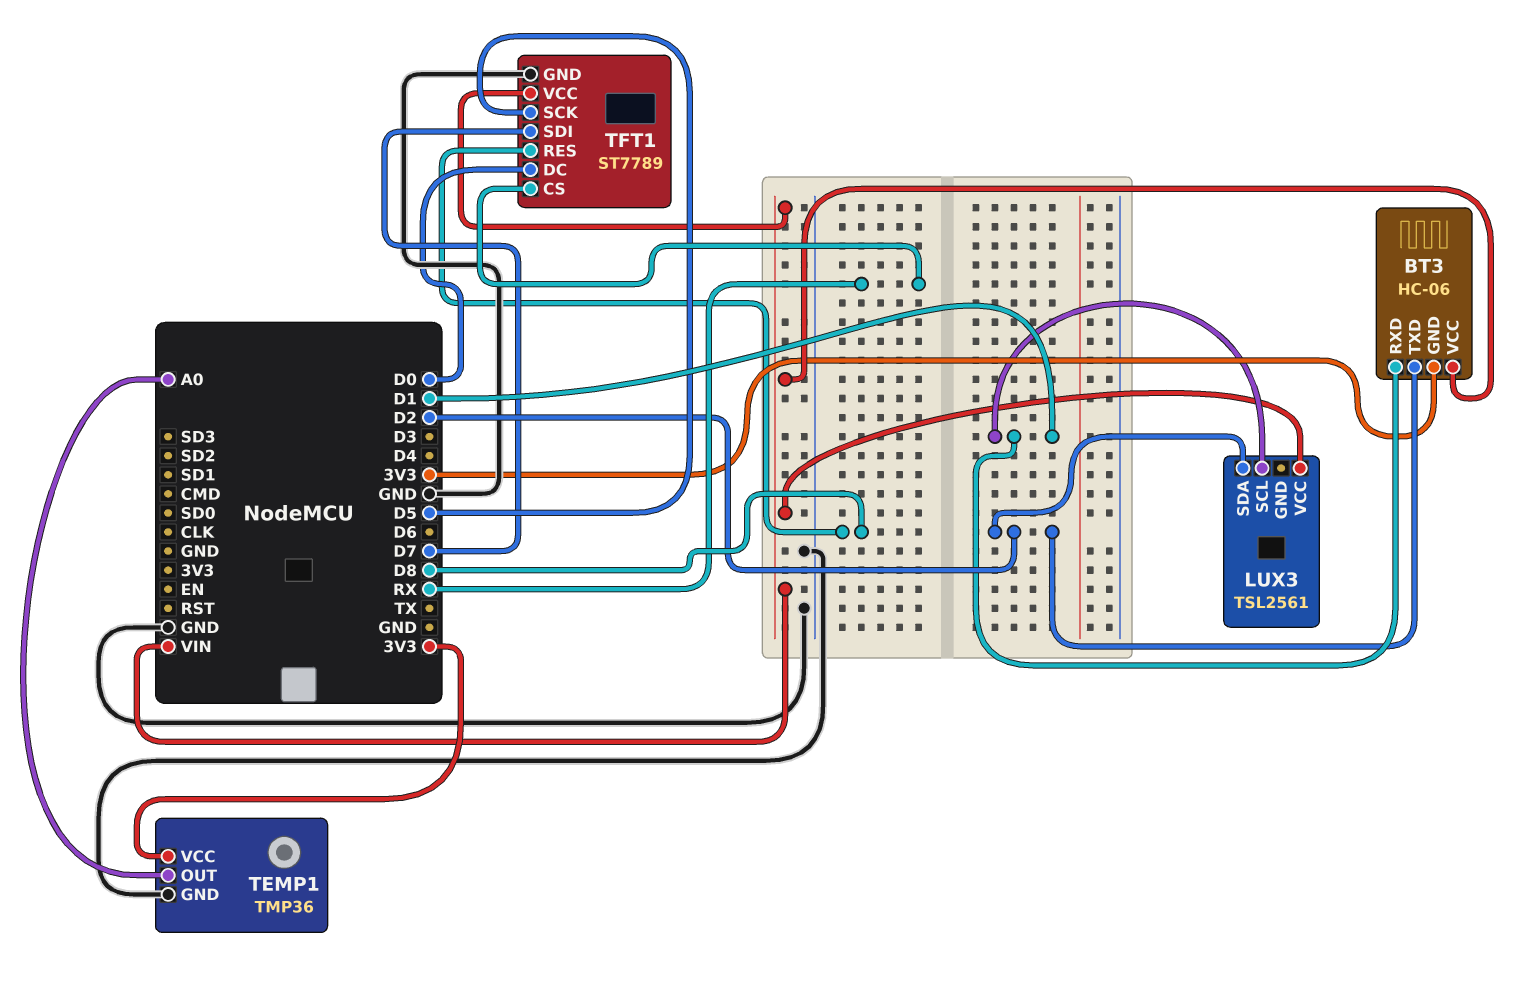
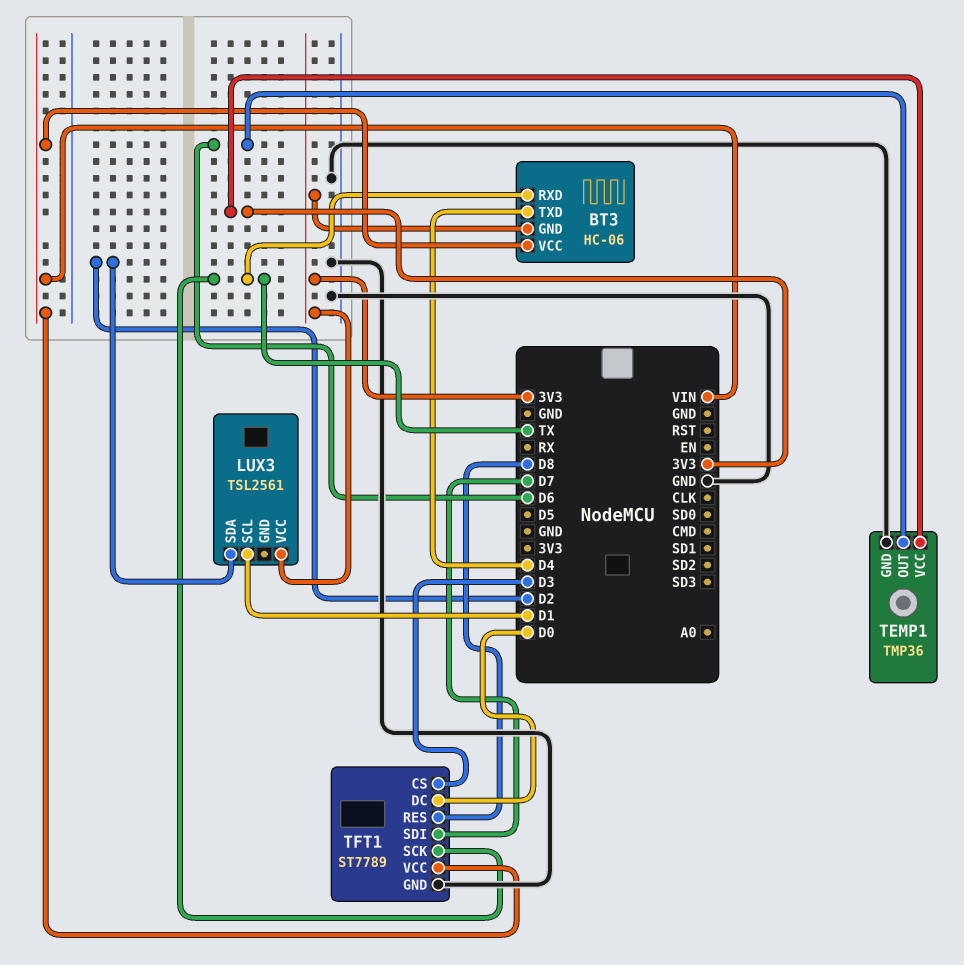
BT3 pin RXD: D1 -> TX
BT3 pin TXD: D2 -> D4
LUX3 pin VCC: VIN -> 3V3
TEMP1 pin OUT: A0 -> D6
TFT1 pin CS: RX -> D3
TFT1 pin SCK: D5 -> TX

